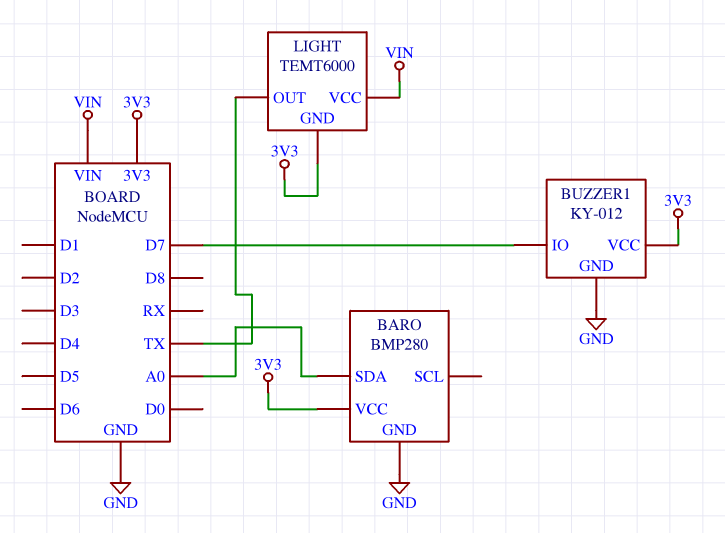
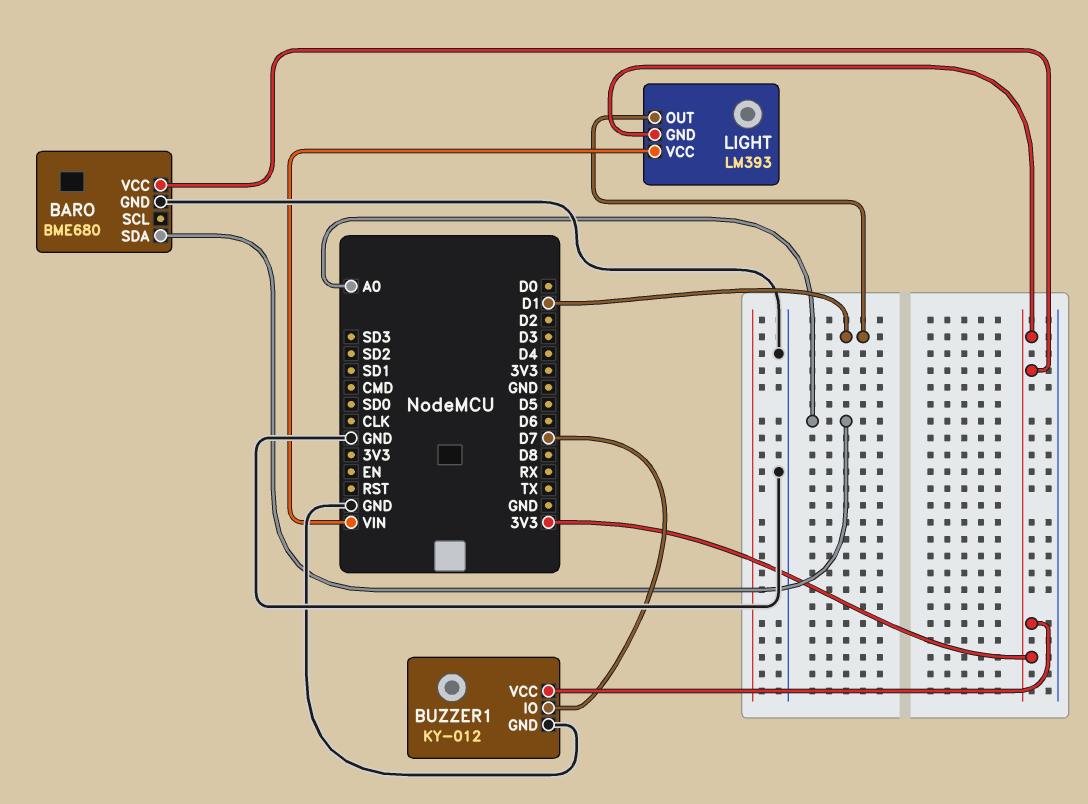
BARO: BMP280 -> BME680
LIGHT: TEMT6000 -> LM393
LIGHT pin OUT: TX -> D1

